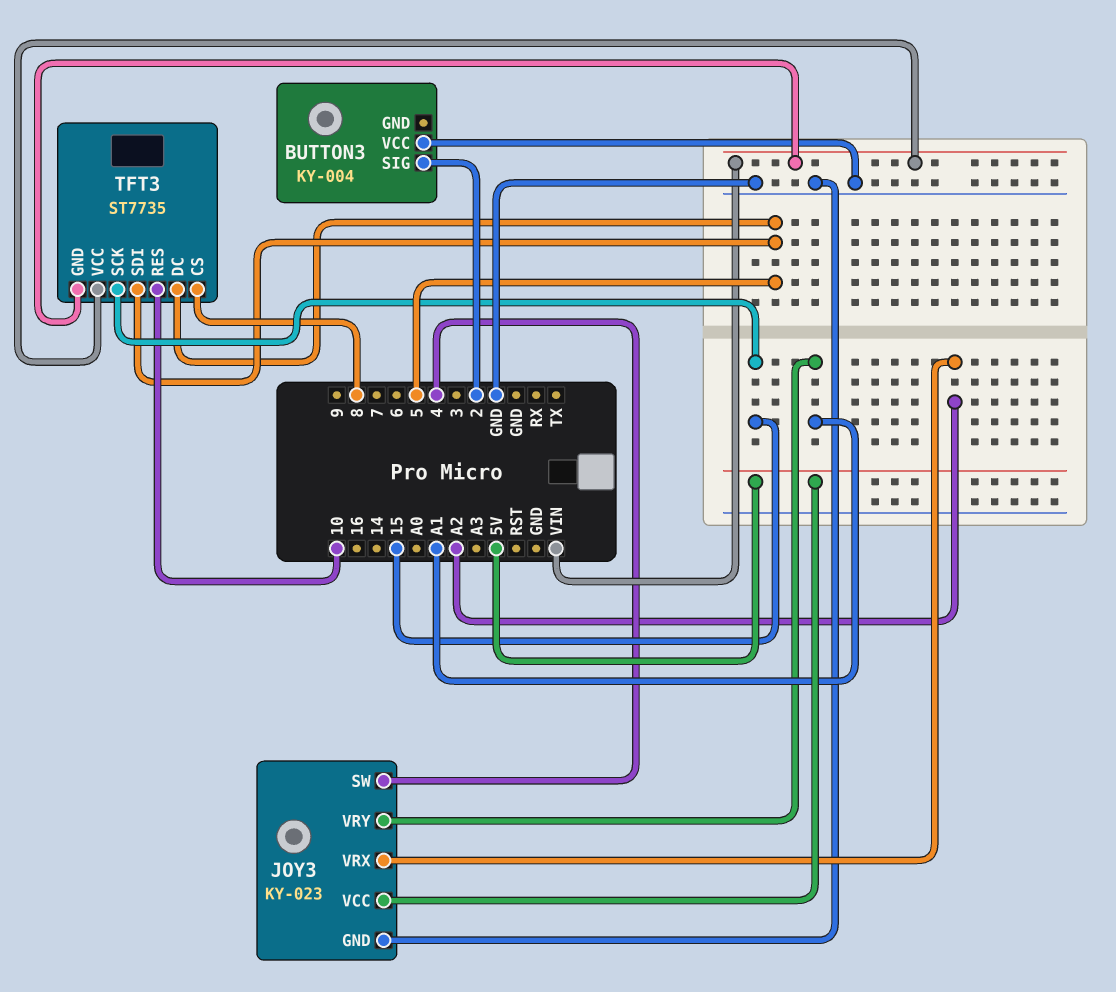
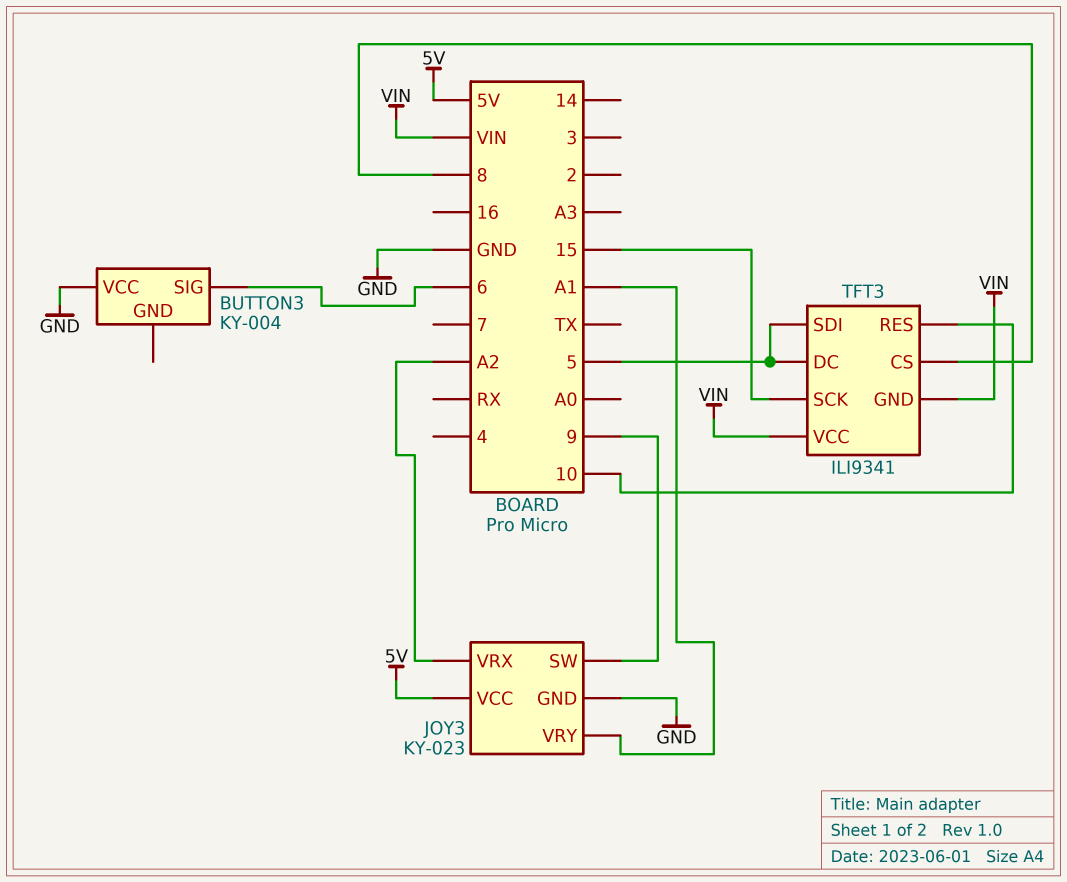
BUTTON3 pin SIG: 2 -> 6
JOY3 pin SW: 4 -> 9
TFT3: ST7735 -> ILI9341

